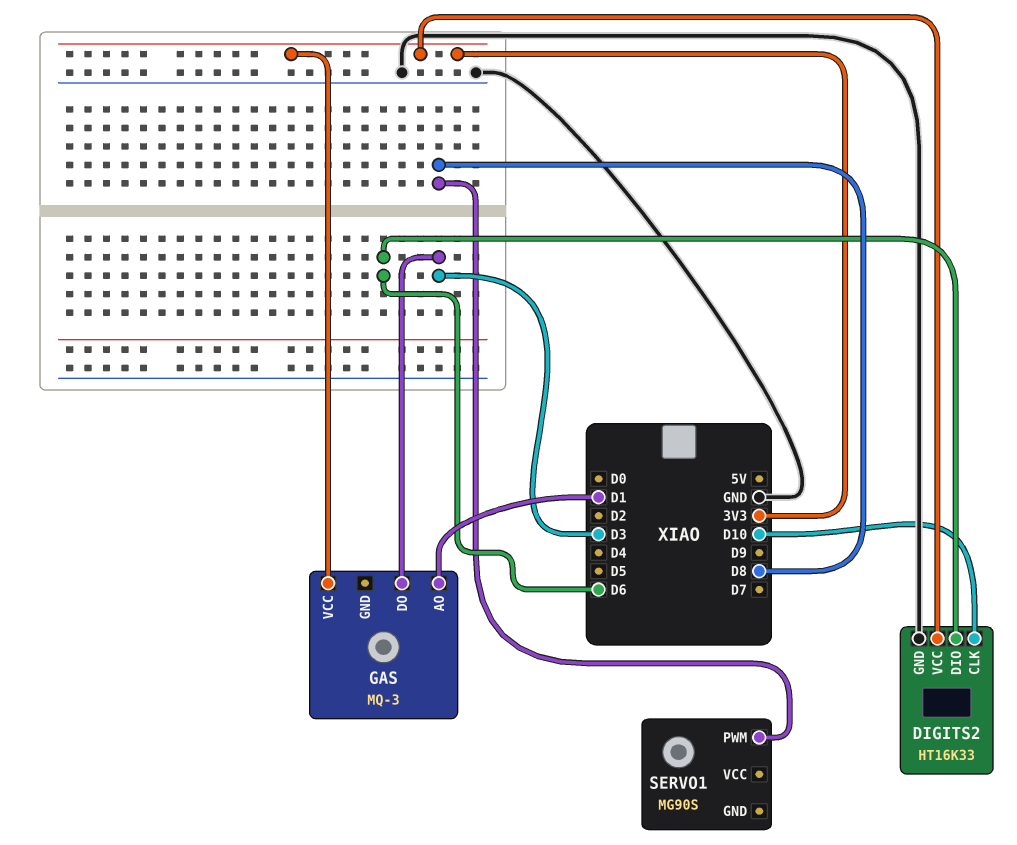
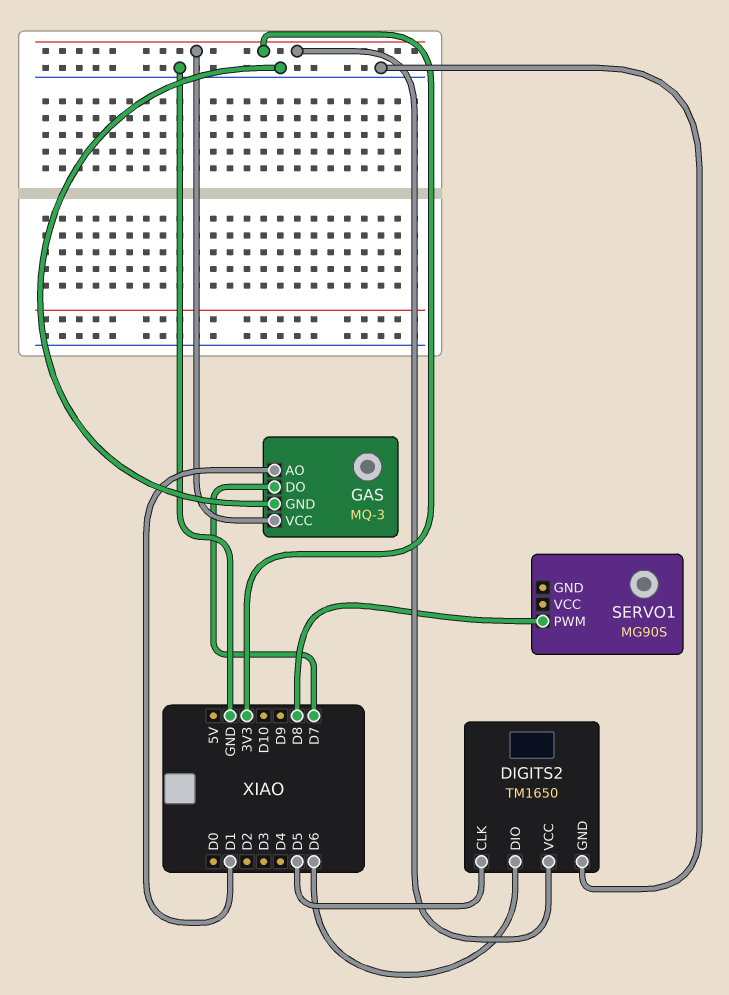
DIGITS2: HT16K33 -> TM1650
DIGITS2 pin CLK: D10 -> D5
GAS pin DO: D3 -> D7
GAS pin GND: none -> GND

